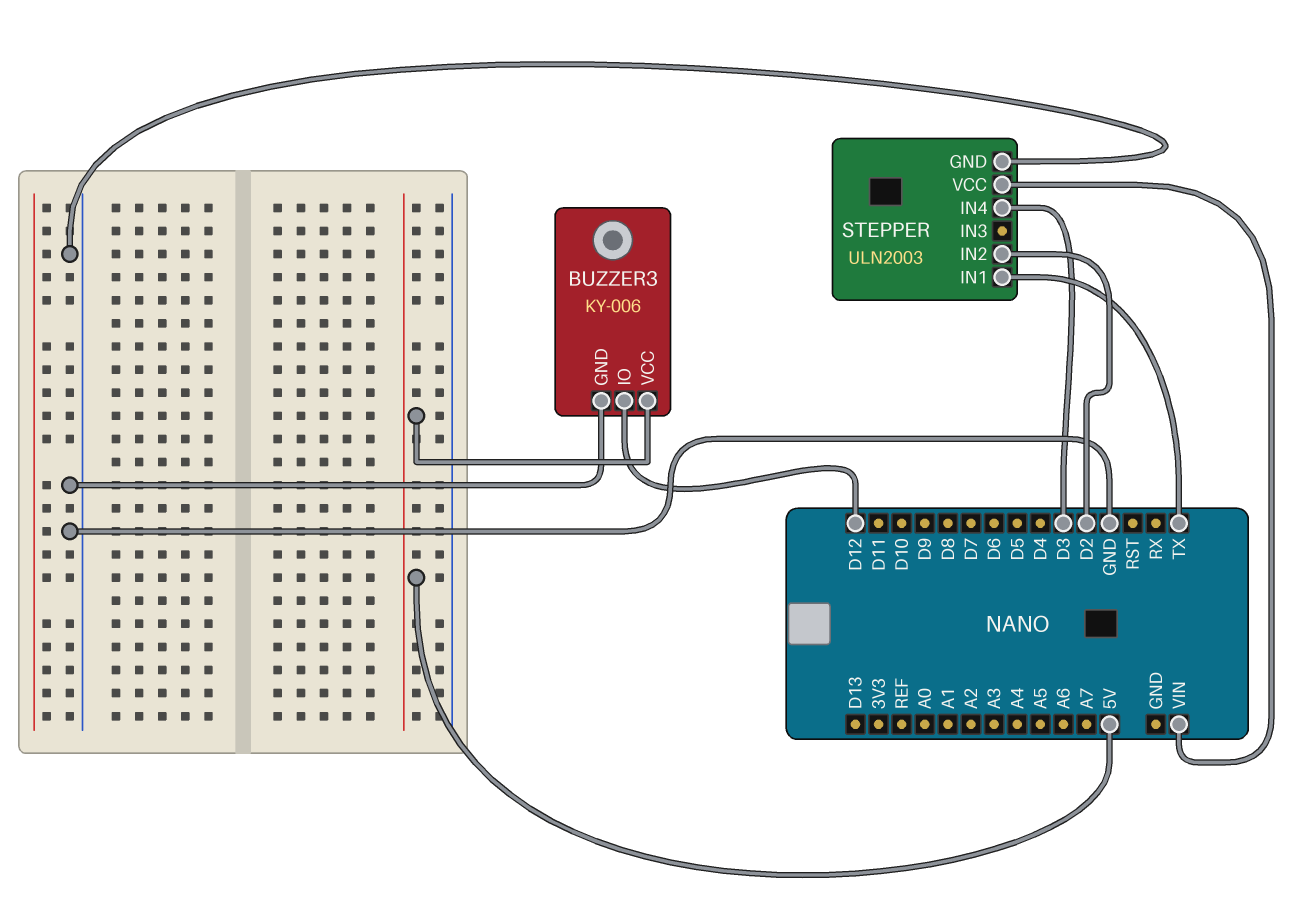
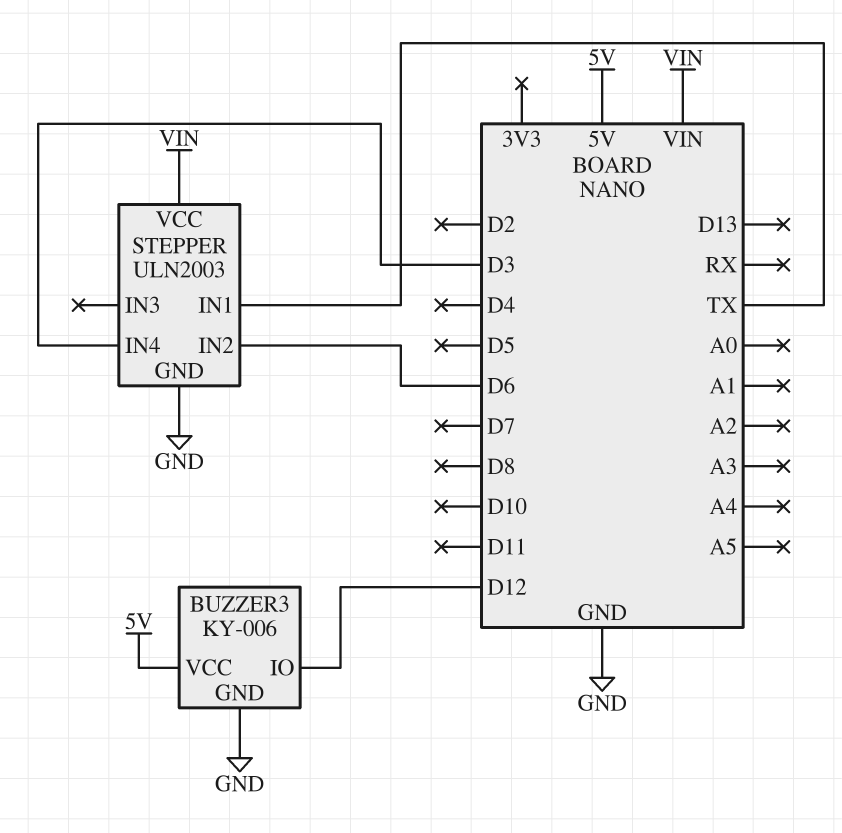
STEPPER pin IN2: D2 -> D6

